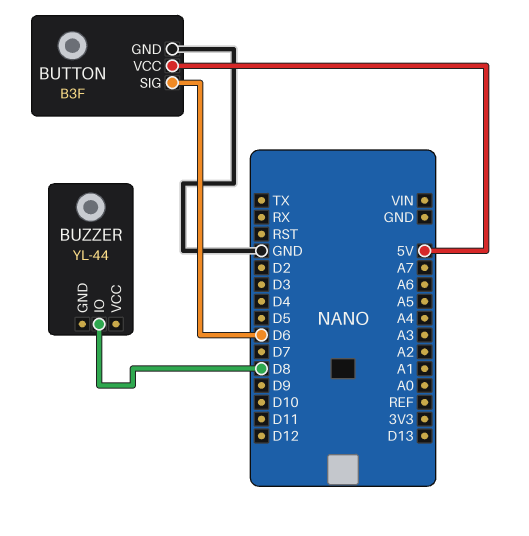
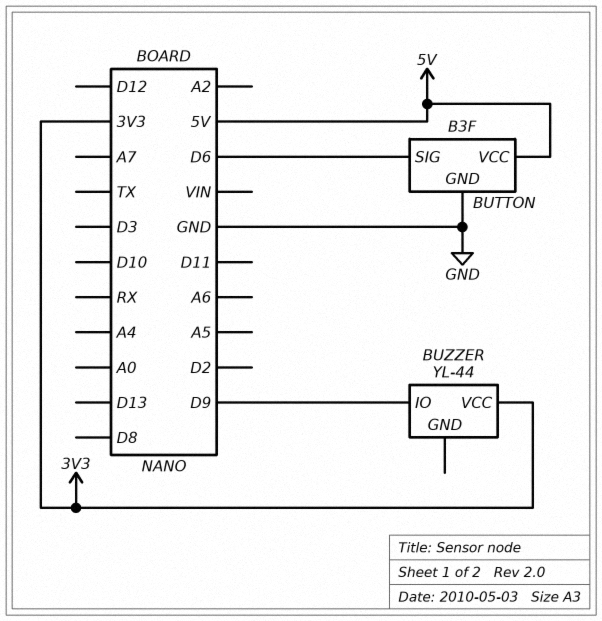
BUZZER pin IO: D8 -> D9
BUZZER pin VCC: none -> 3V3

